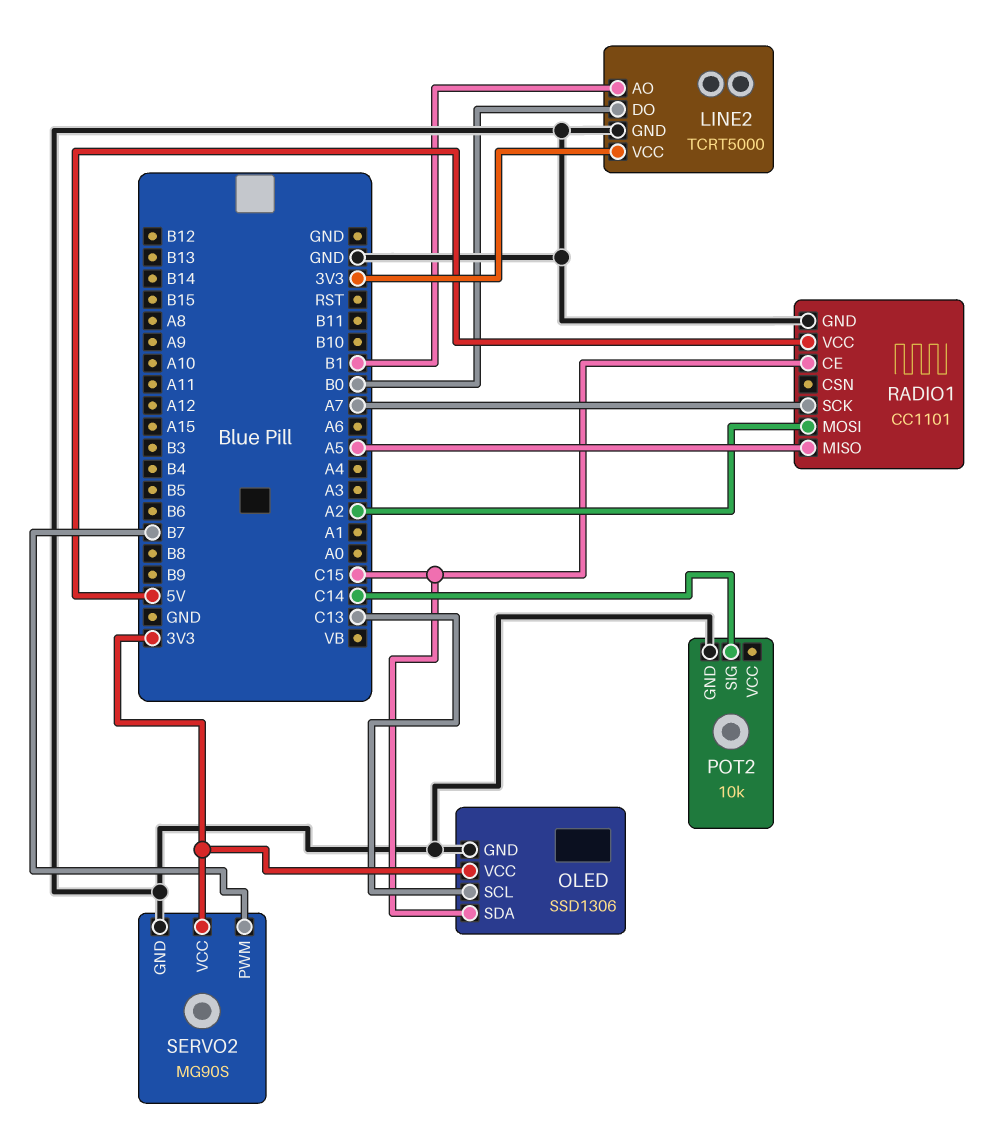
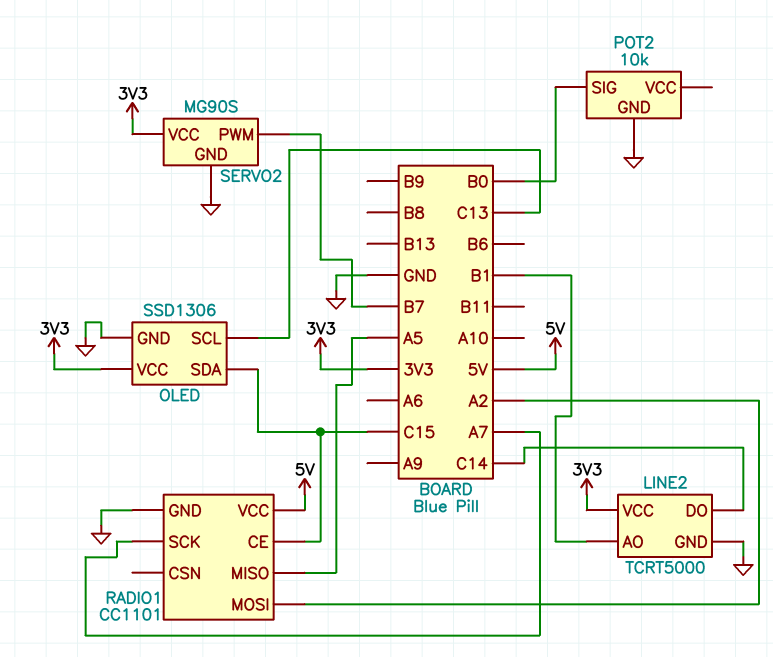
LINE2 pin DO: B0 -> C14
POT2 pin SIG: C14 -> B0

